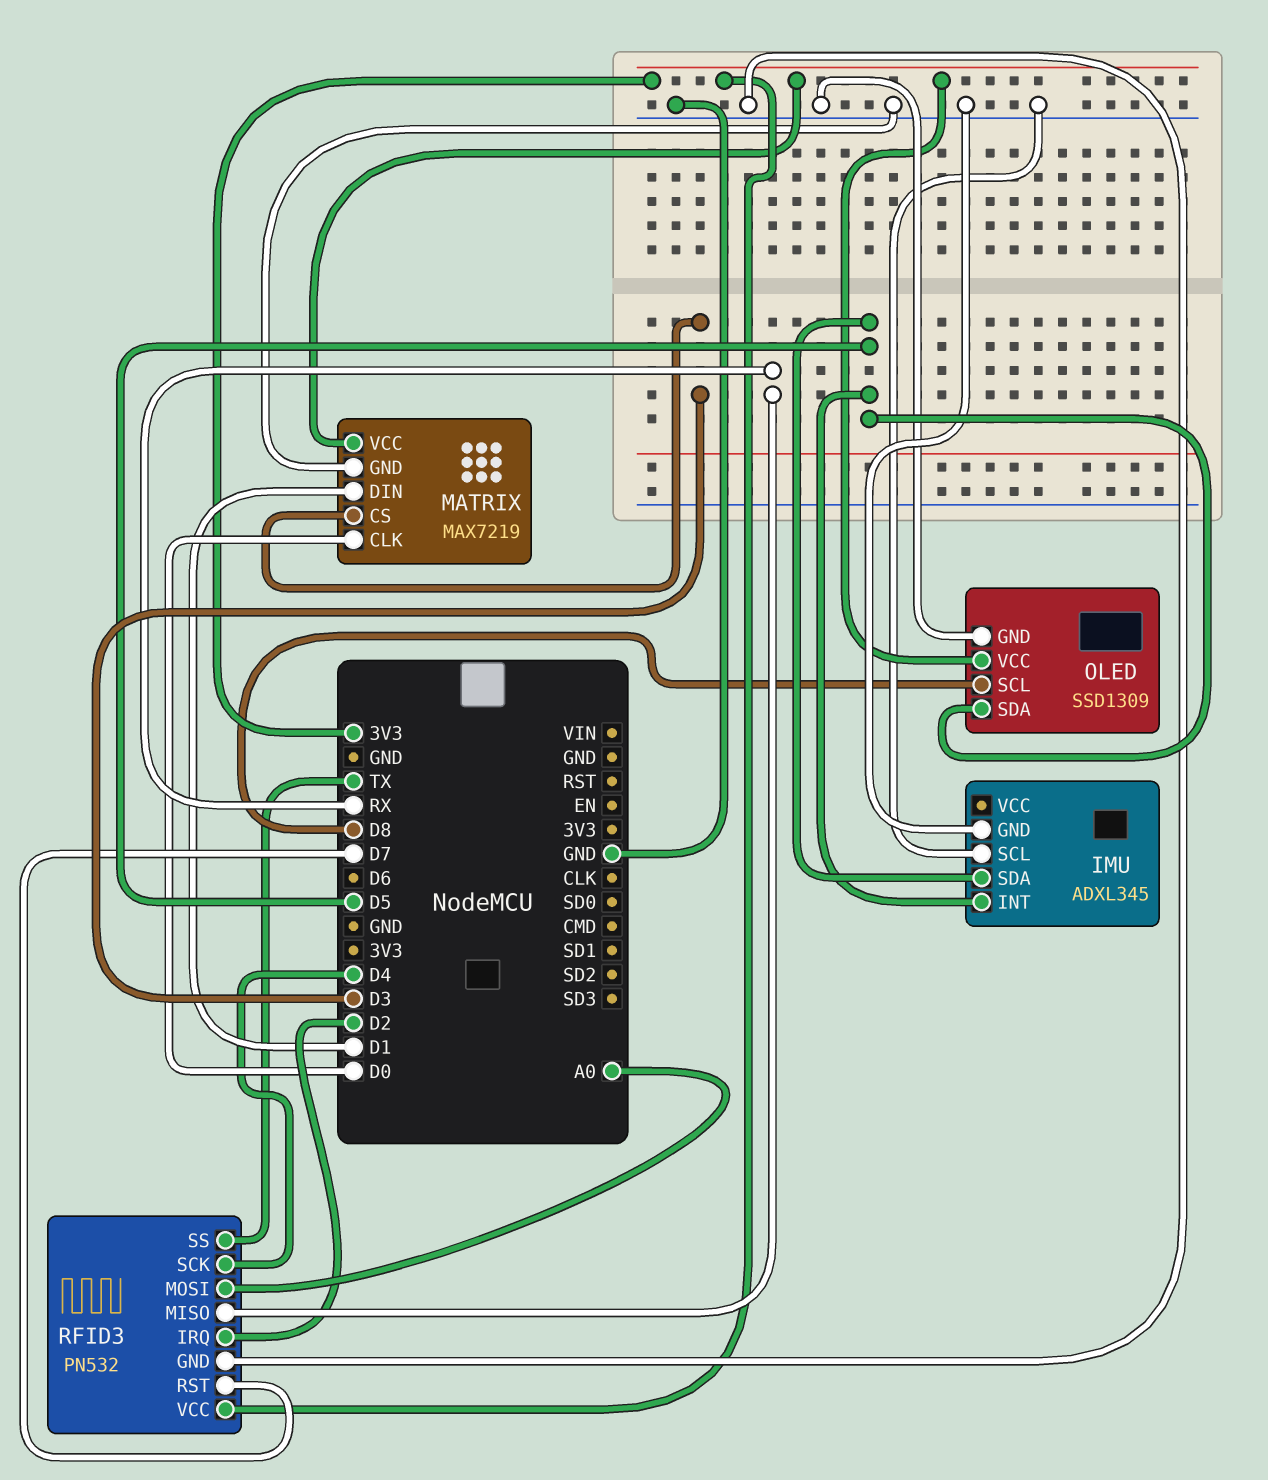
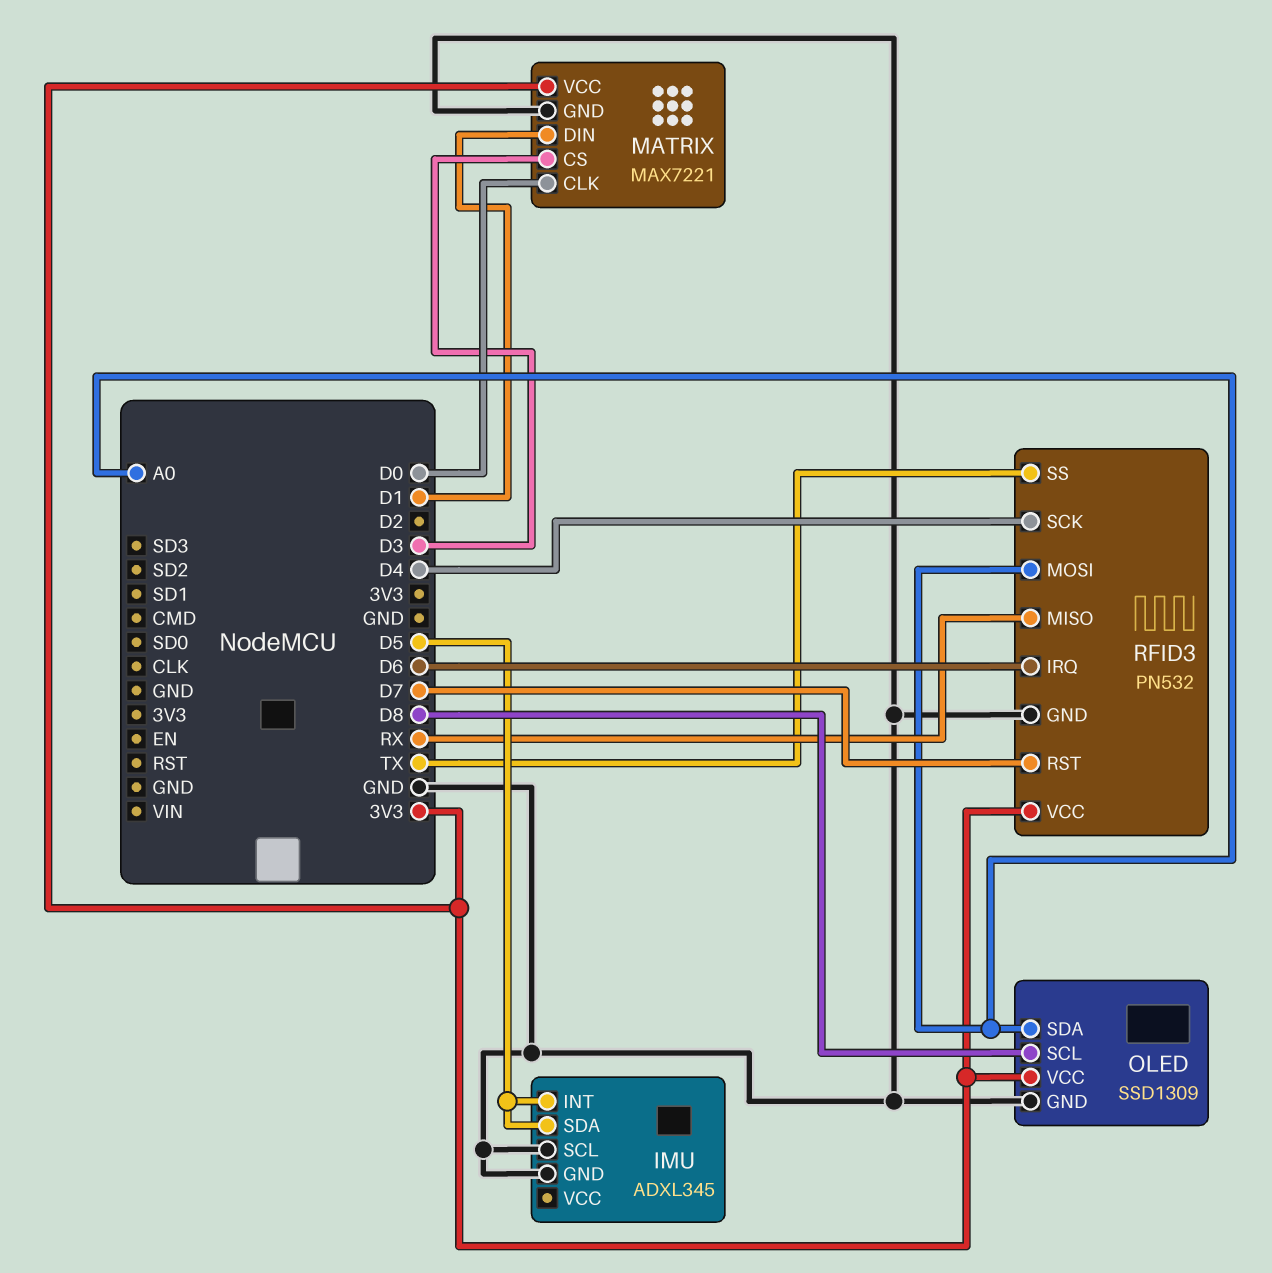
MATRIX: MAX7219 -> MAX7221
OLED pin SDA: D5 -> A0
RFID3 pin IRQ: D2 -> D6

